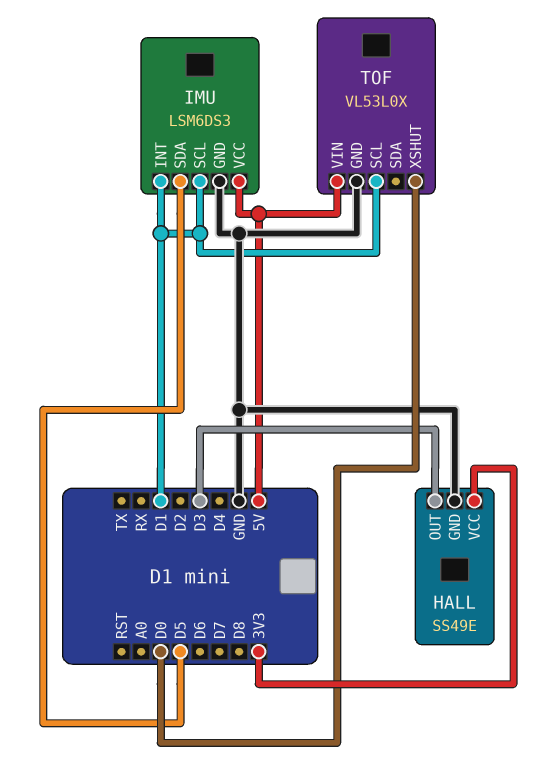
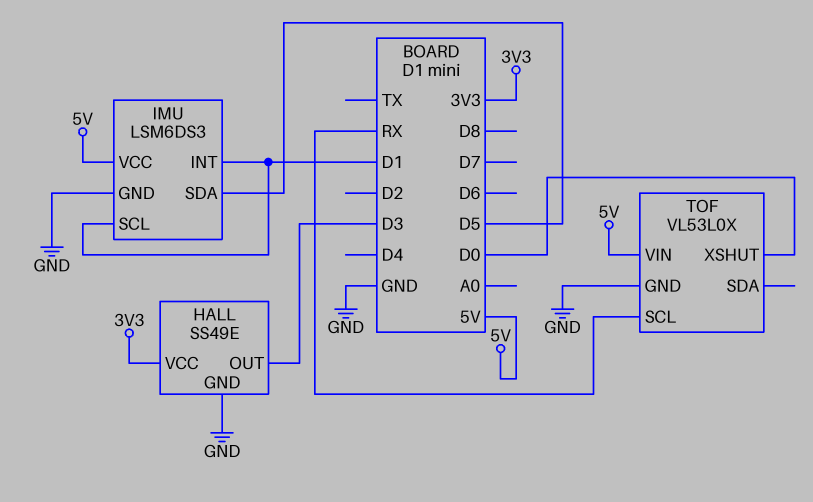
TOF pin SCL: D1 -> RX

